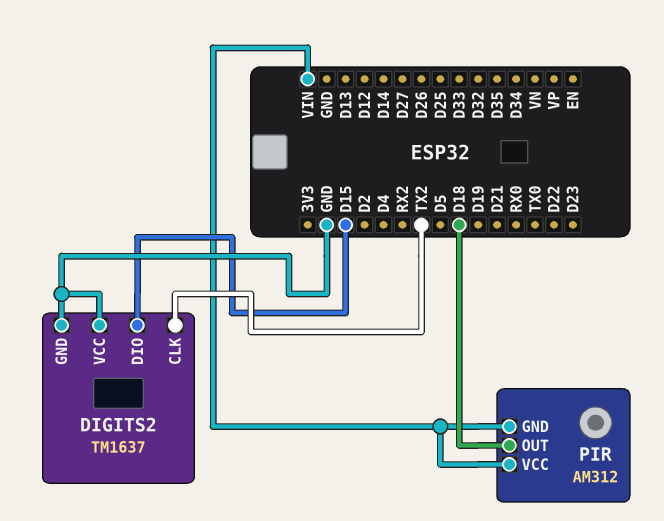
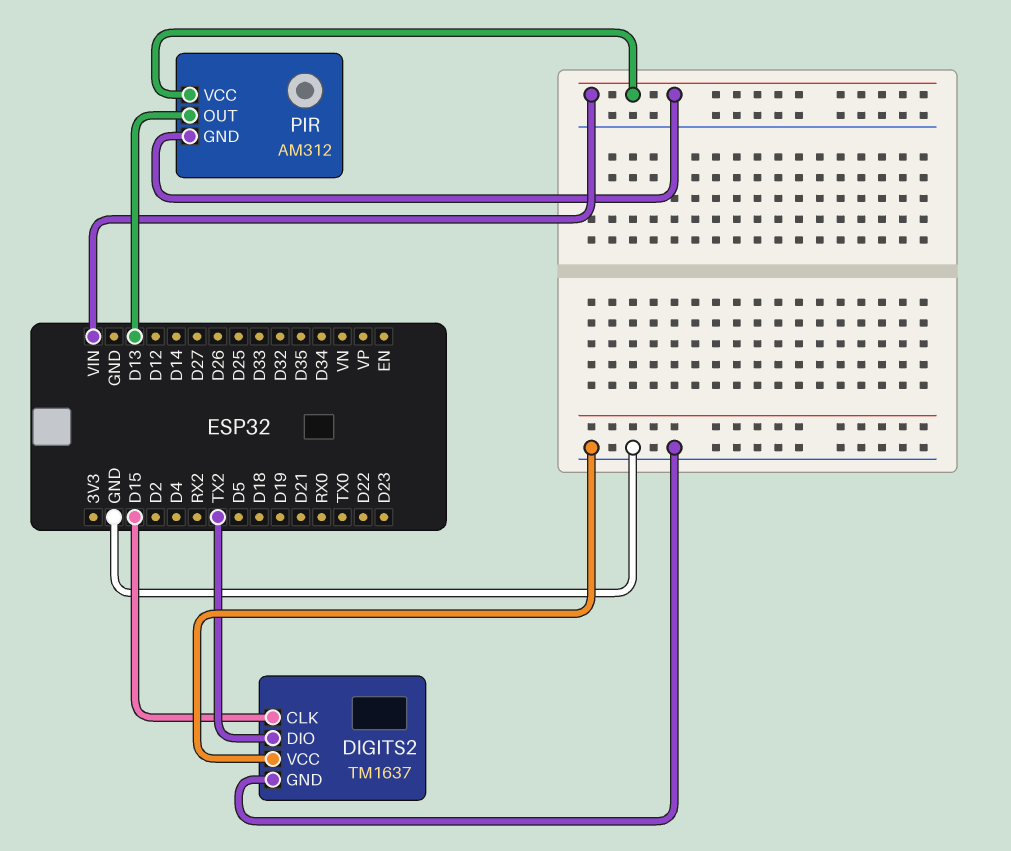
DIGITS2 pin CLK: TX2 -> D15
DIGITS2 pin DIO: D15 -> TX2
PIR pin OUT: D18 -> D13

